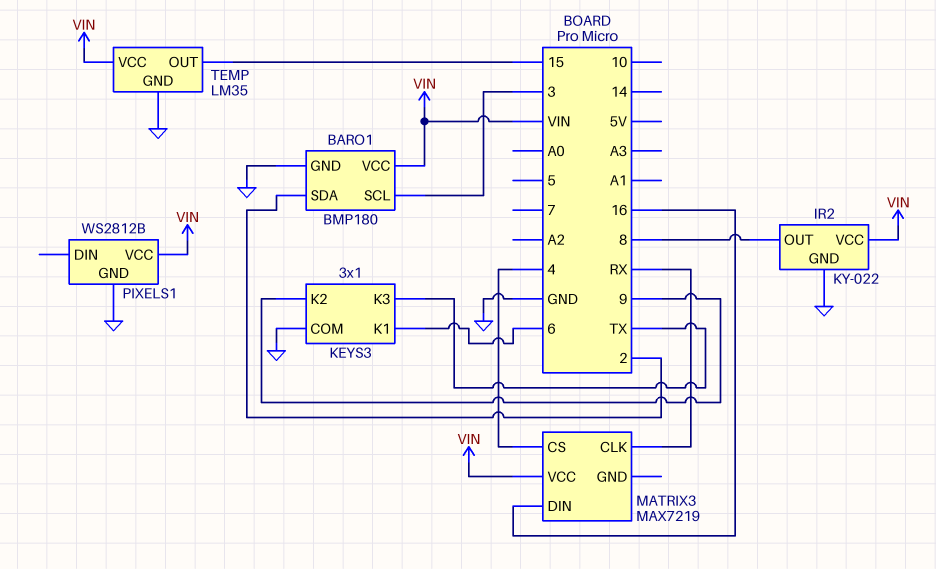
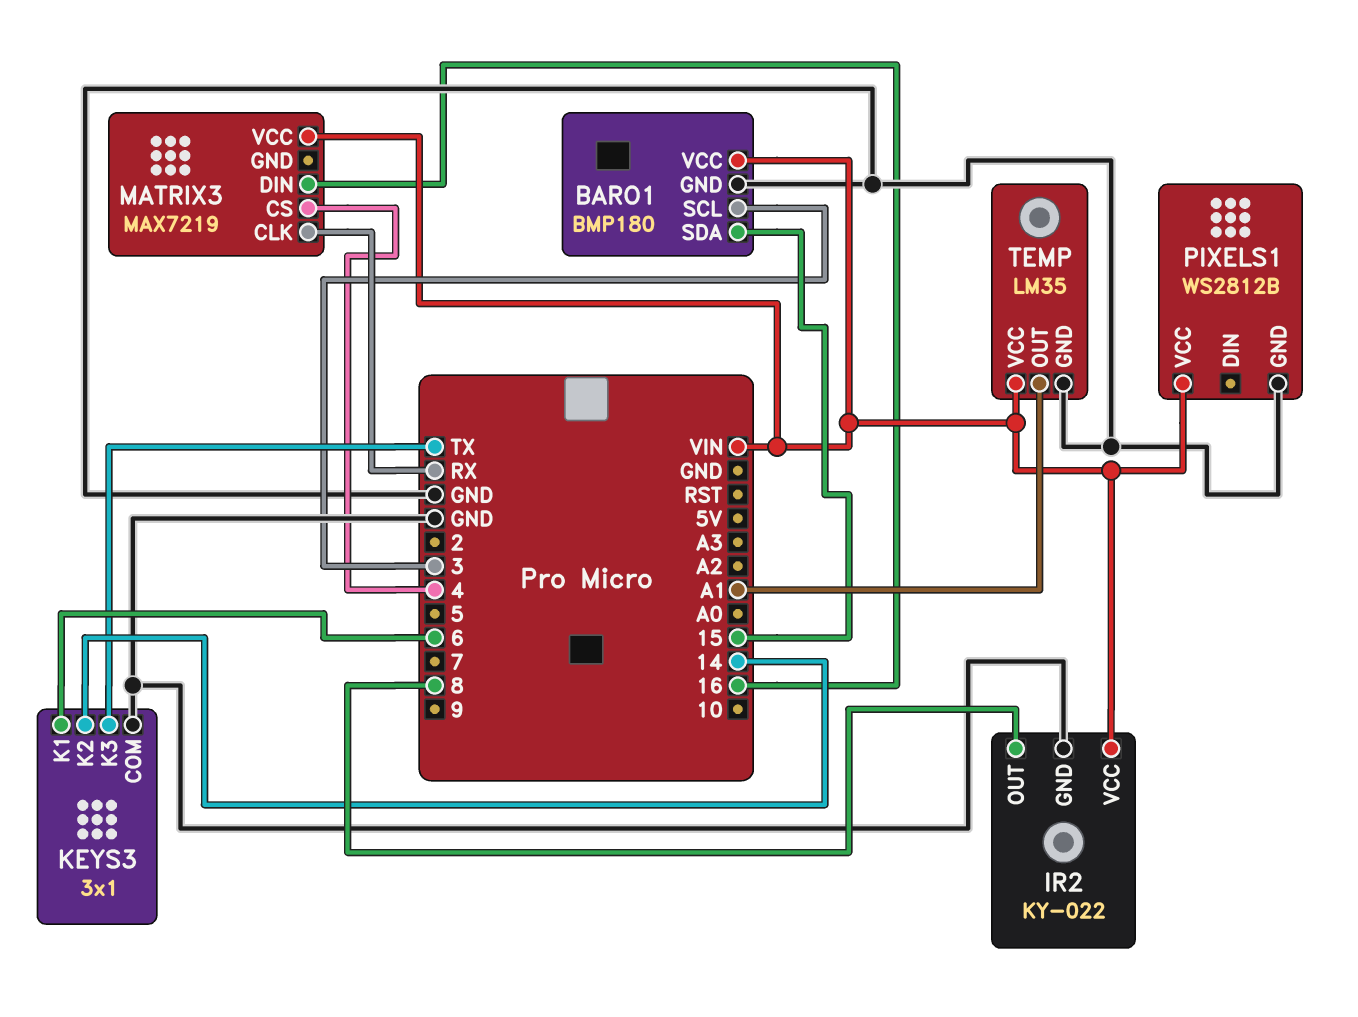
BARO1 pin SDA: 2 -> 15
KEYS3 pin K2: 9 -> 14
TEMP pin OUT: 15 -> A1

